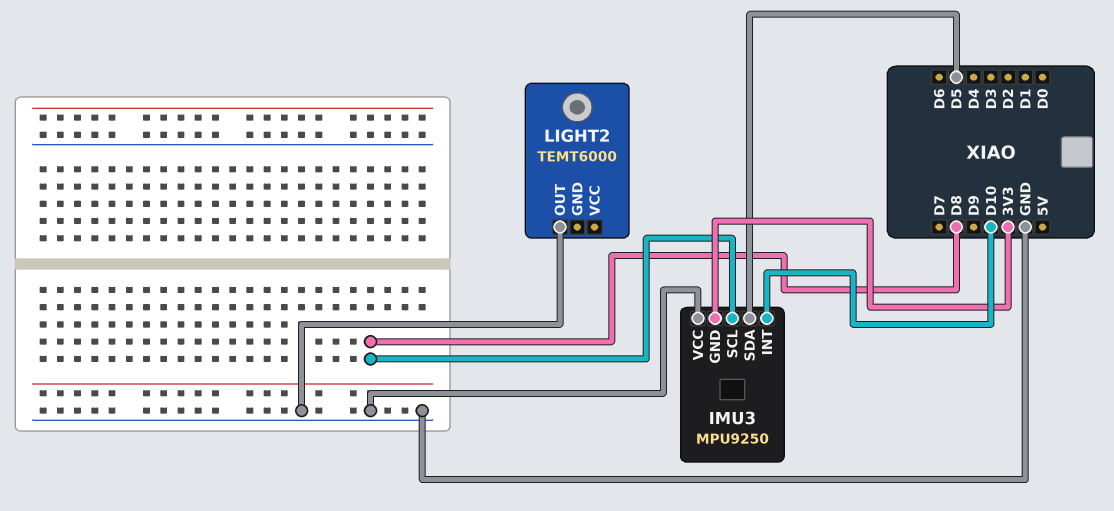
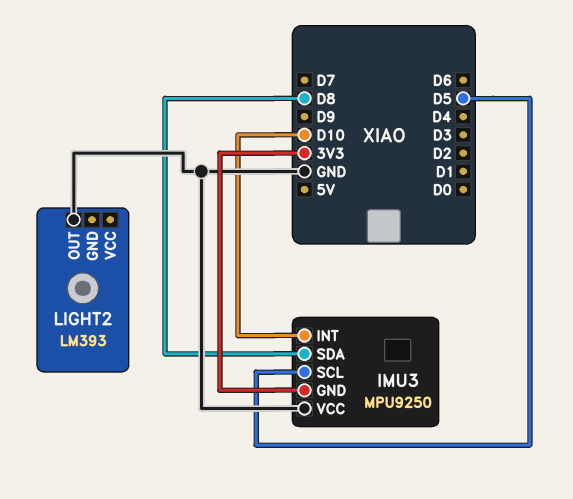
IMU3 pin SCL: D8 -> D5
IMU3 pin SDA: D5 -> D8
LIGHT2: TEMT6000 -> LM393

